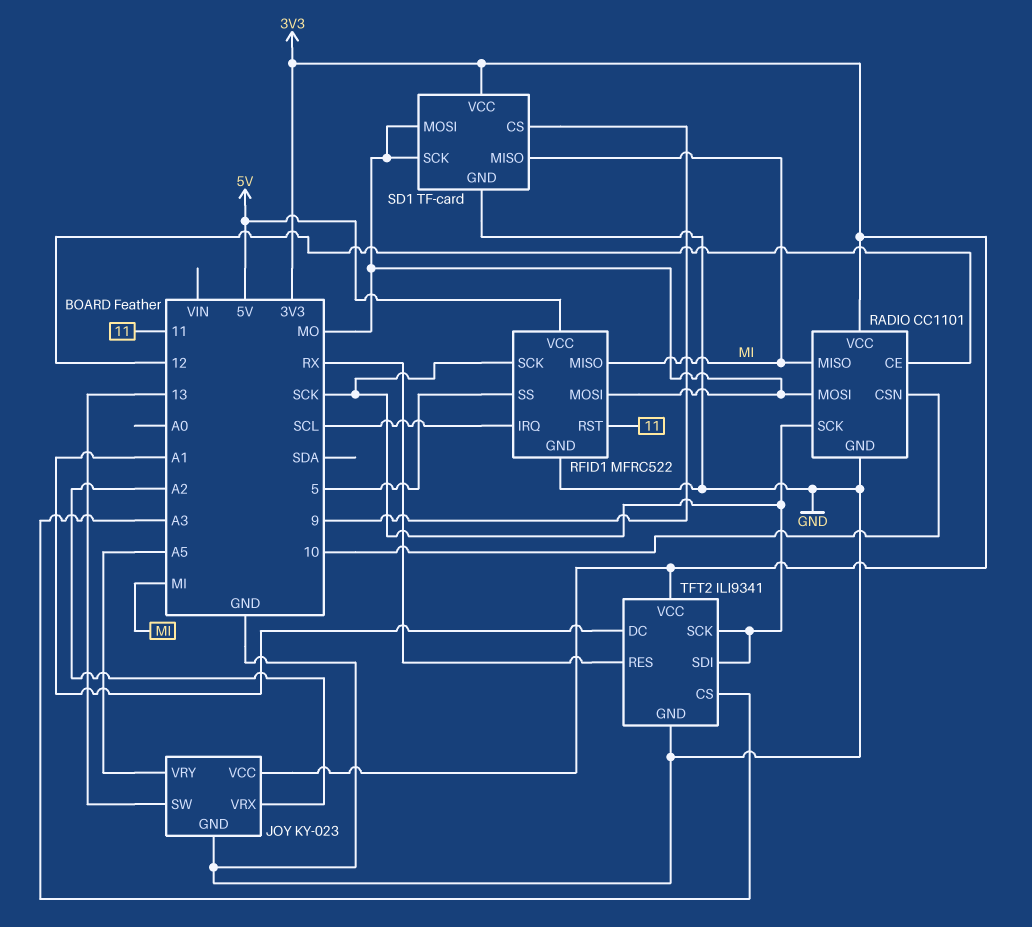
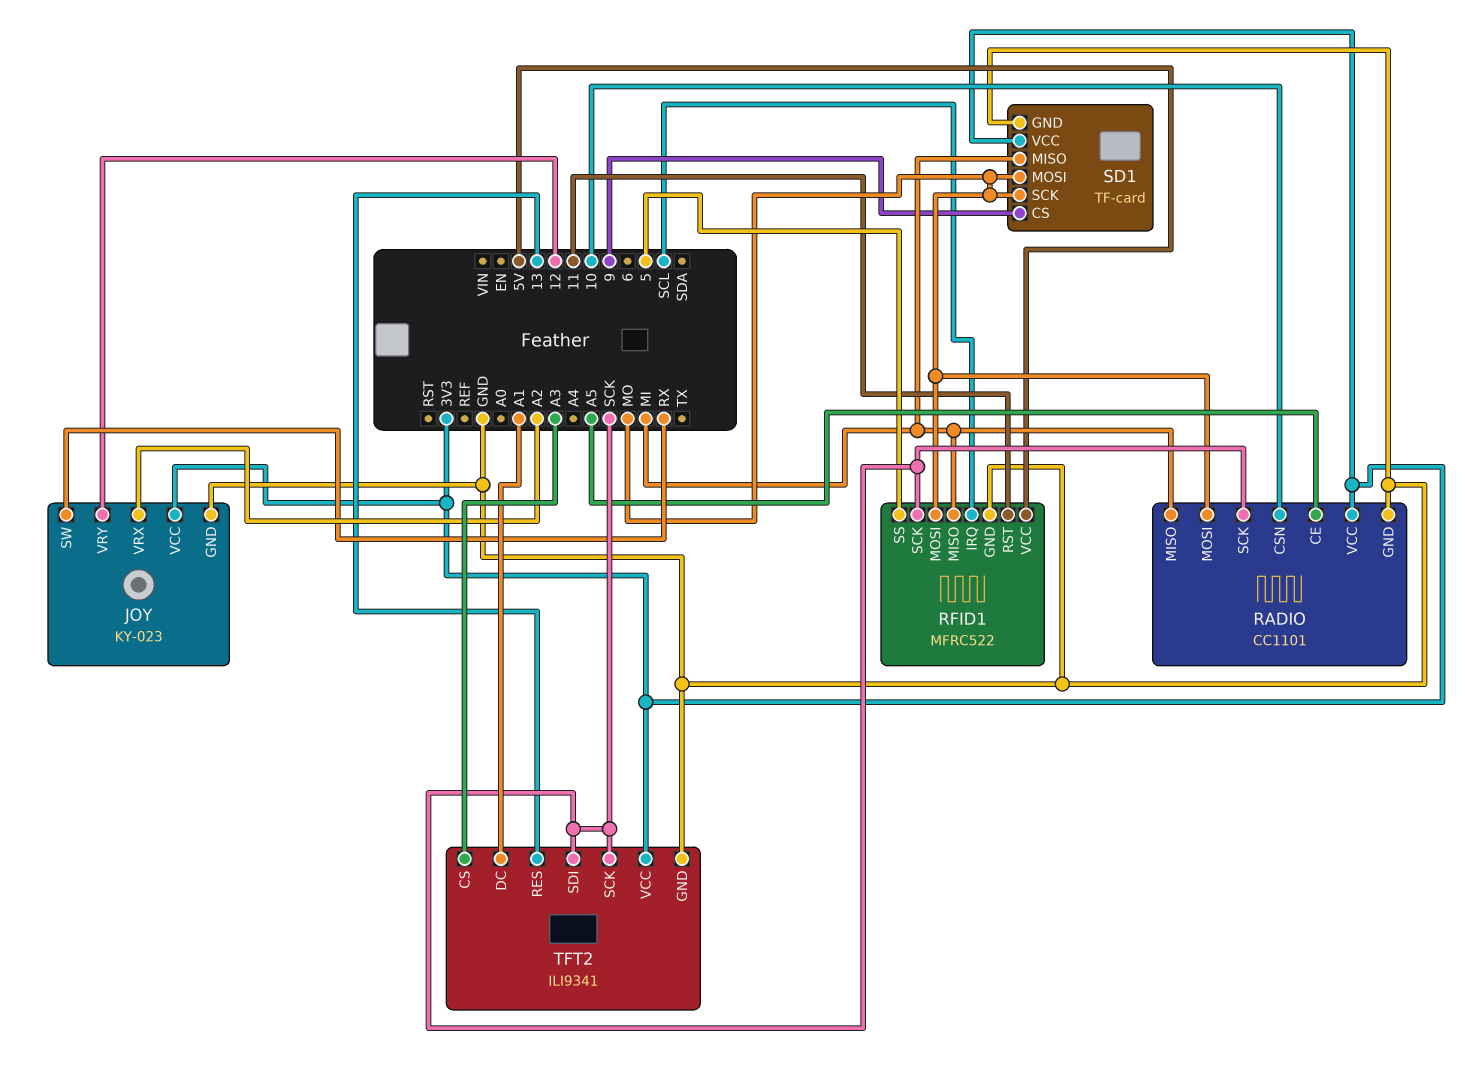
JOY pin SW: 13 -> RX
JOY pin VRY: A5 -> 12
RADIO pin CE: 12 -> A5
TFT2 pin RES: RX -> 13

